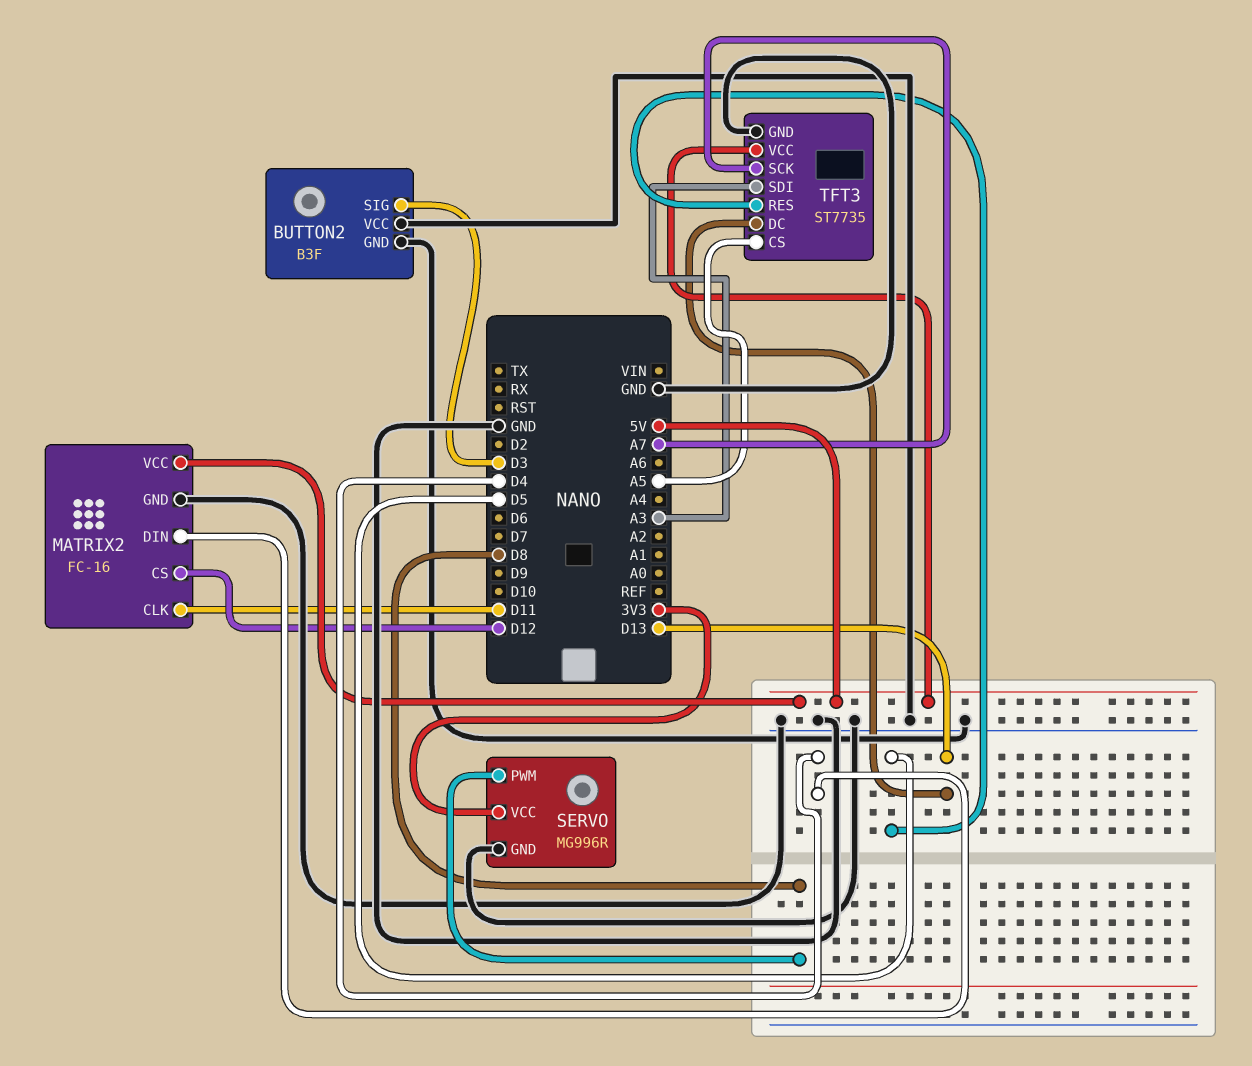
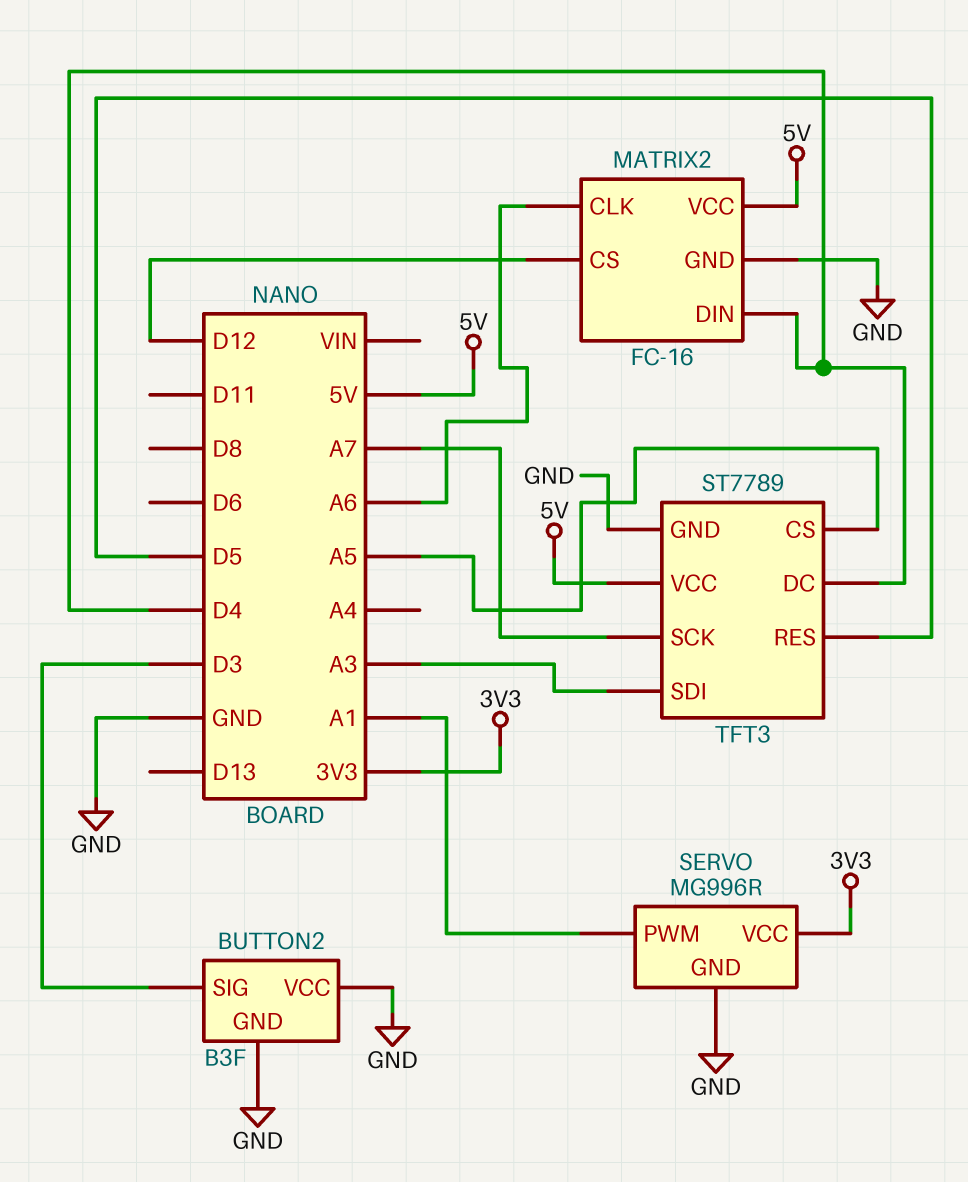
MATRIX2 pin CLK: D11 -> A6
SERVO pin PWM: D8 -> A1
TFT3: ST7735 -> ST7789
TFT3 pin DC: D13 -> D4

